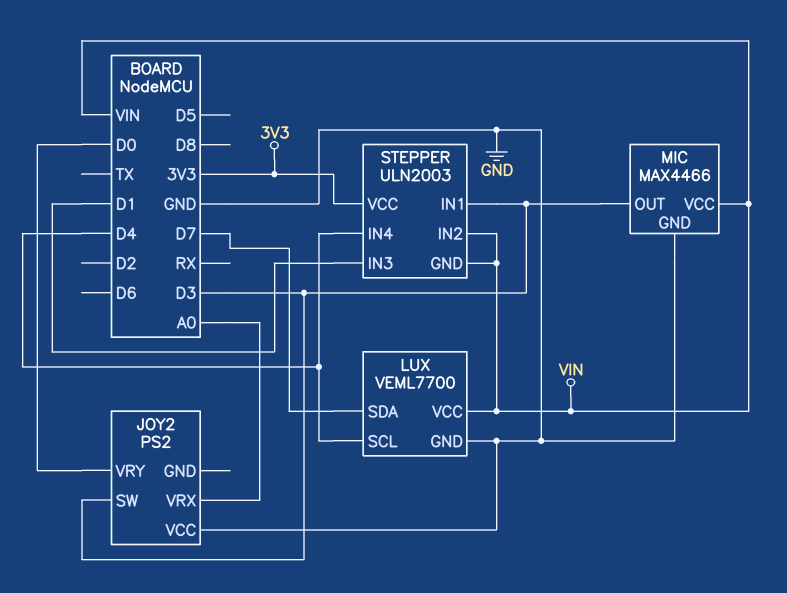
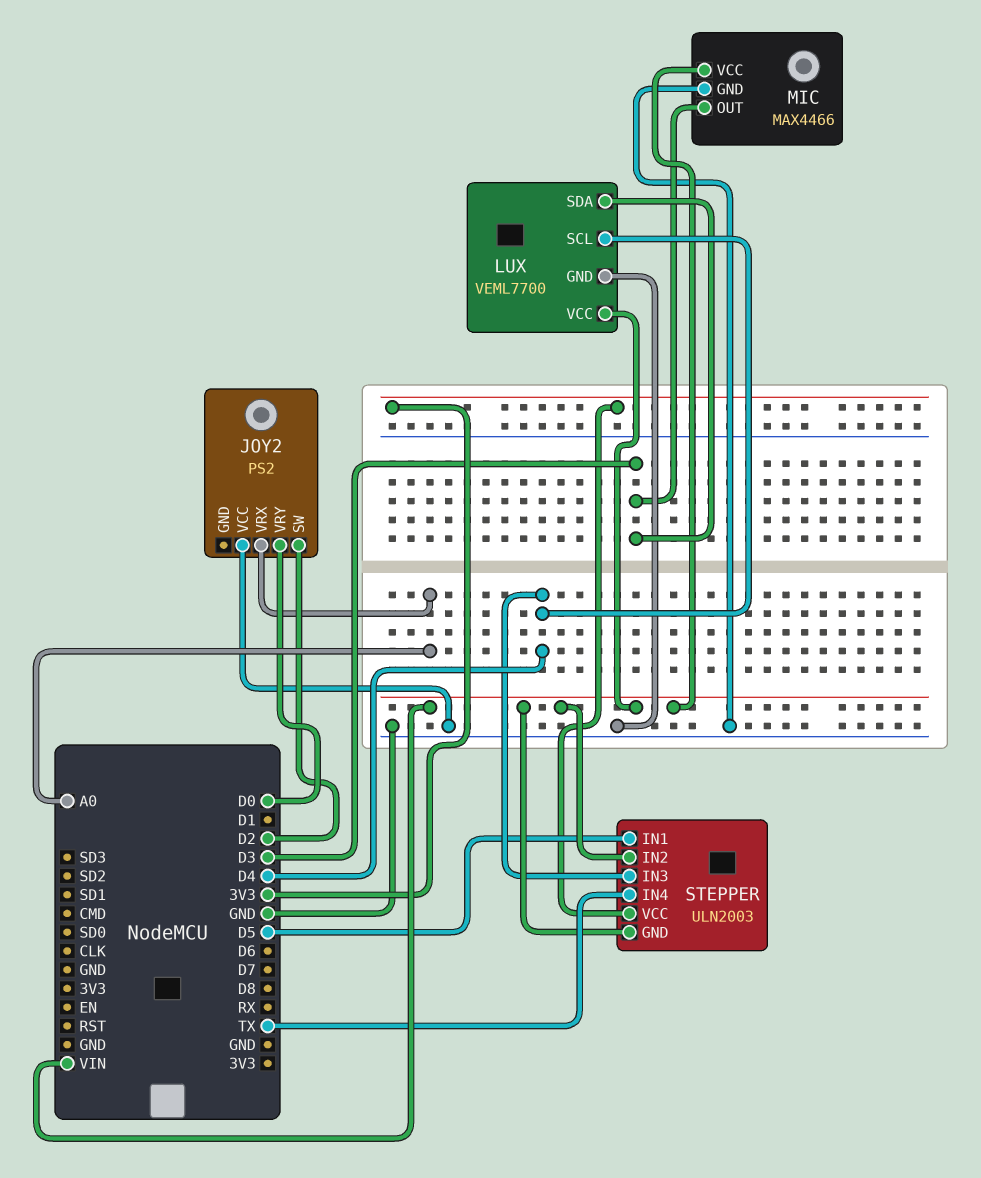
JOY2 pin SW: D3 -> D2
LUX pin SDA: D7 -> D3
STEPPER pin IN1: D3 -> D5
STEPPER pin IN3: D1 -> D4
STEPPER pin IN4: D4 -> TX

